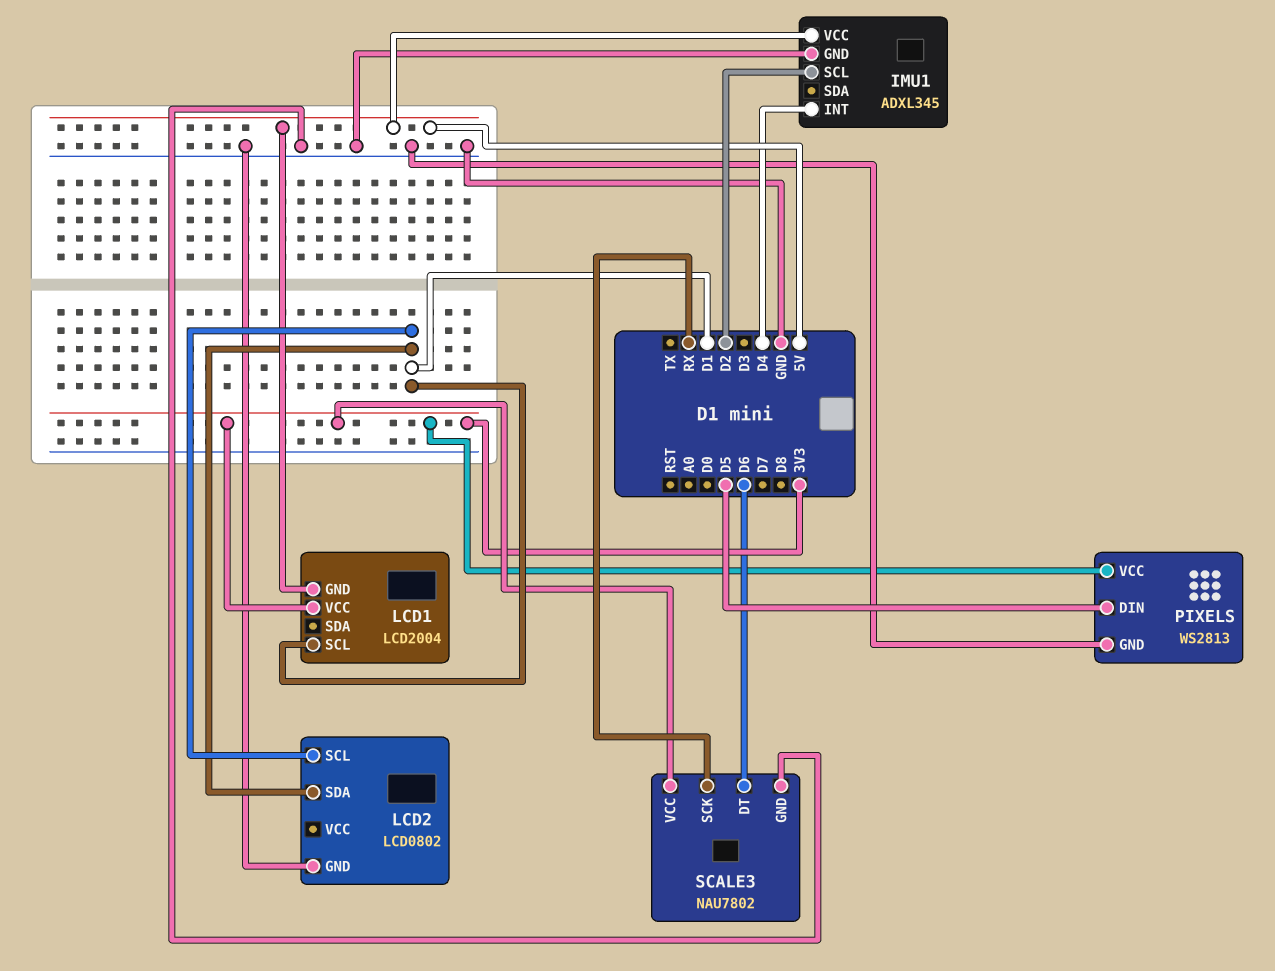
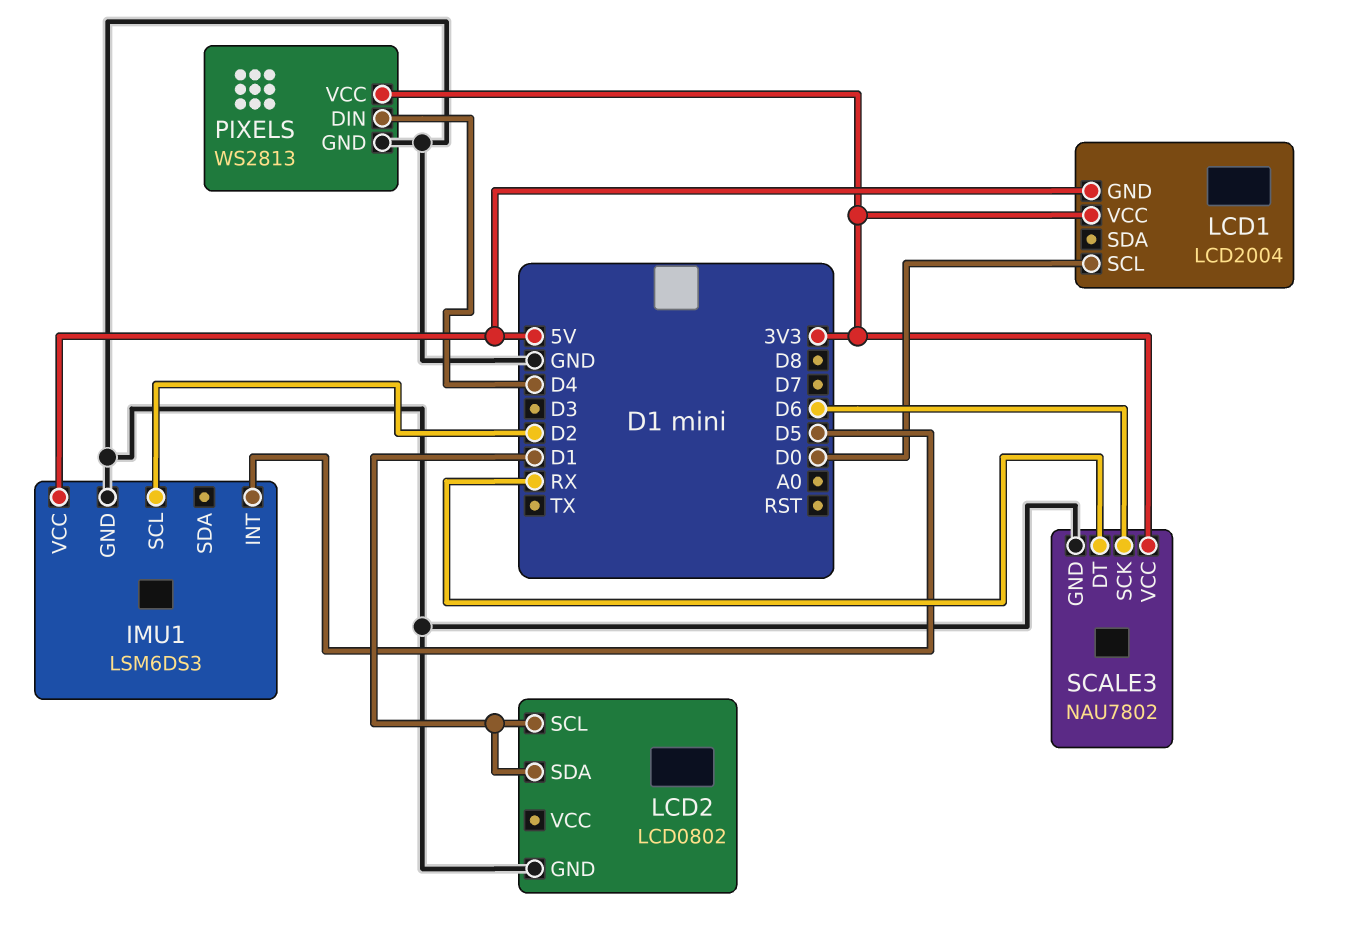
IMU1: ADXL345 -> LSM6DS3
IMU1 pin INT: D4 -> D5
LCD1 pin SCL: D1 -> D0
PIXELS pin DIN: D5 -> D4
SCALE3 pin DT: D6 -> RX
SCALE3 pin SCK: RX -> D6

